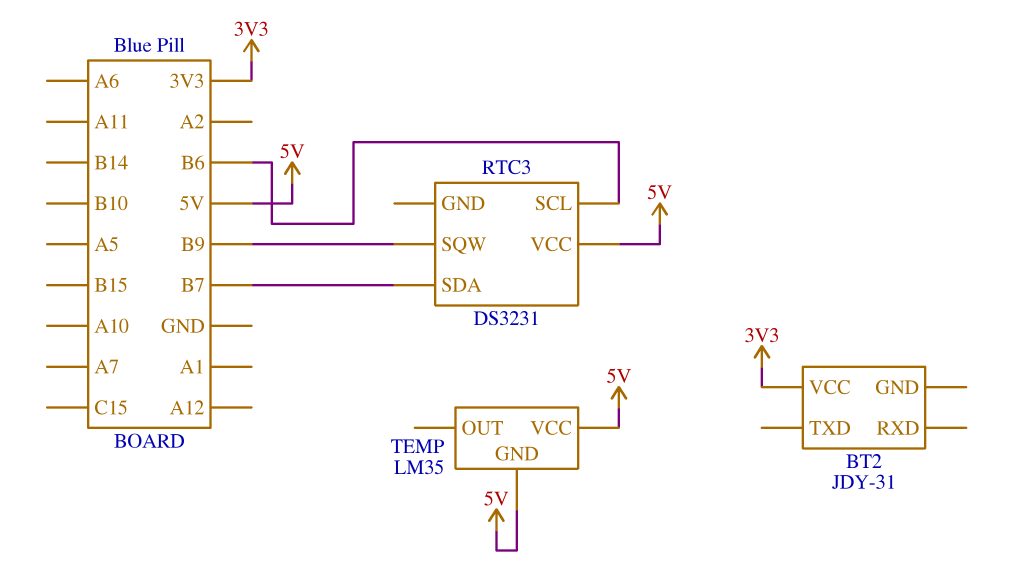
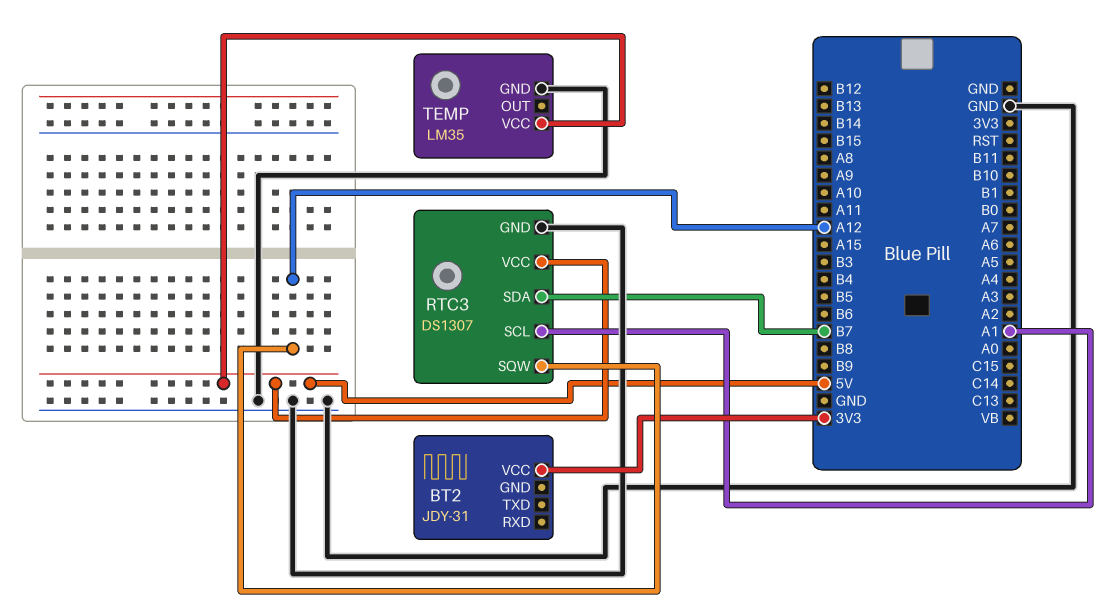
RTC3: DS3231 -> DS1307
RTC3 pin GND: none -> GND
RTC3 pin SCL: B6 -> A1
RTC3 pin SQW: B9 -> A12
TEMP pin GND: 5V -> GND

